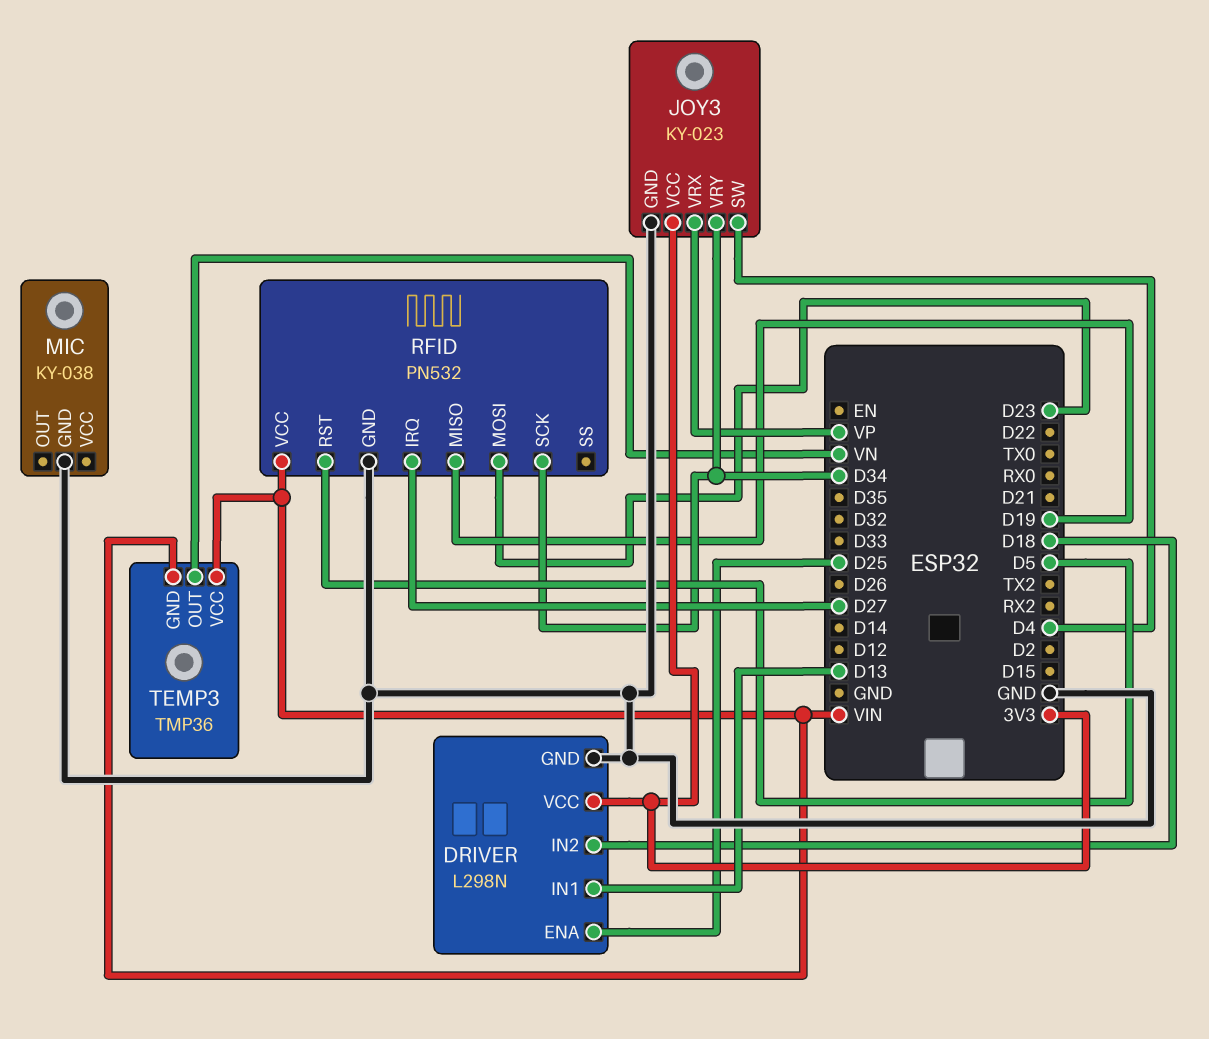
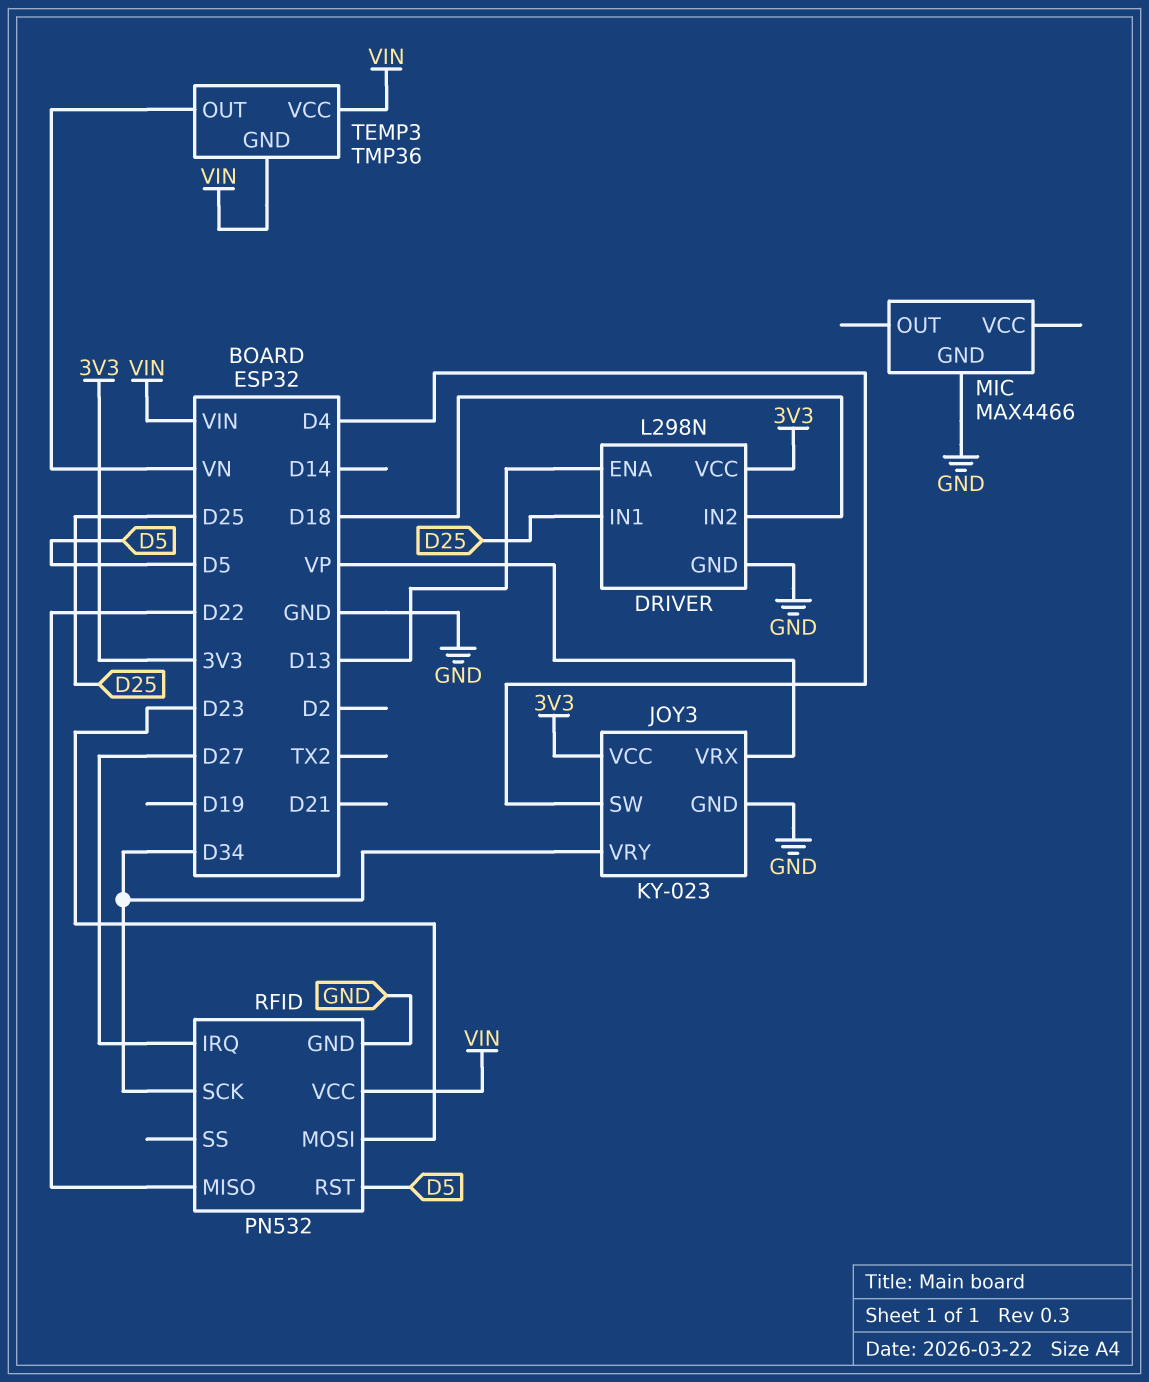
DRIVER pin ENA: D25 -> D13
DRIVER pin IN1: D13 -> D25
MIC: KY-038 -> MAX4466
RFID pin MISO: D19 -> D22

